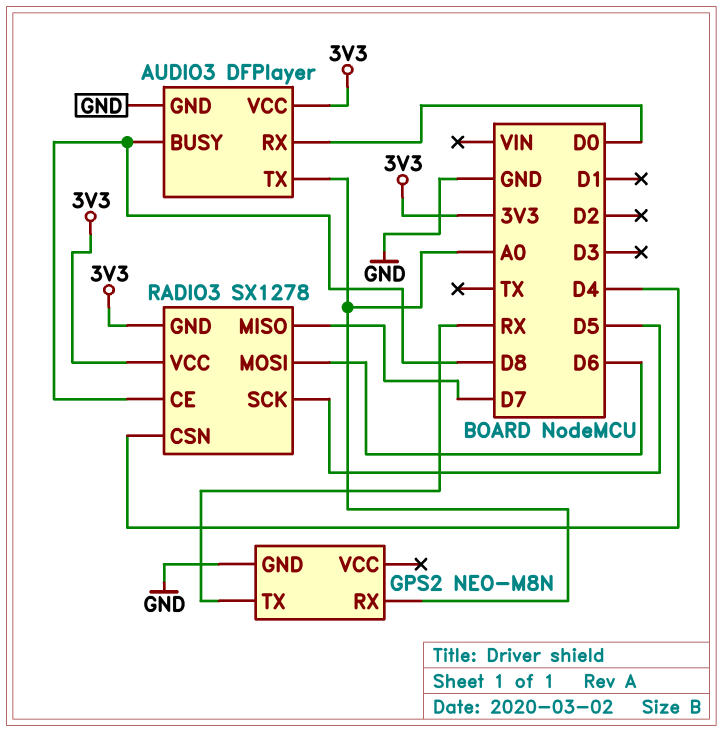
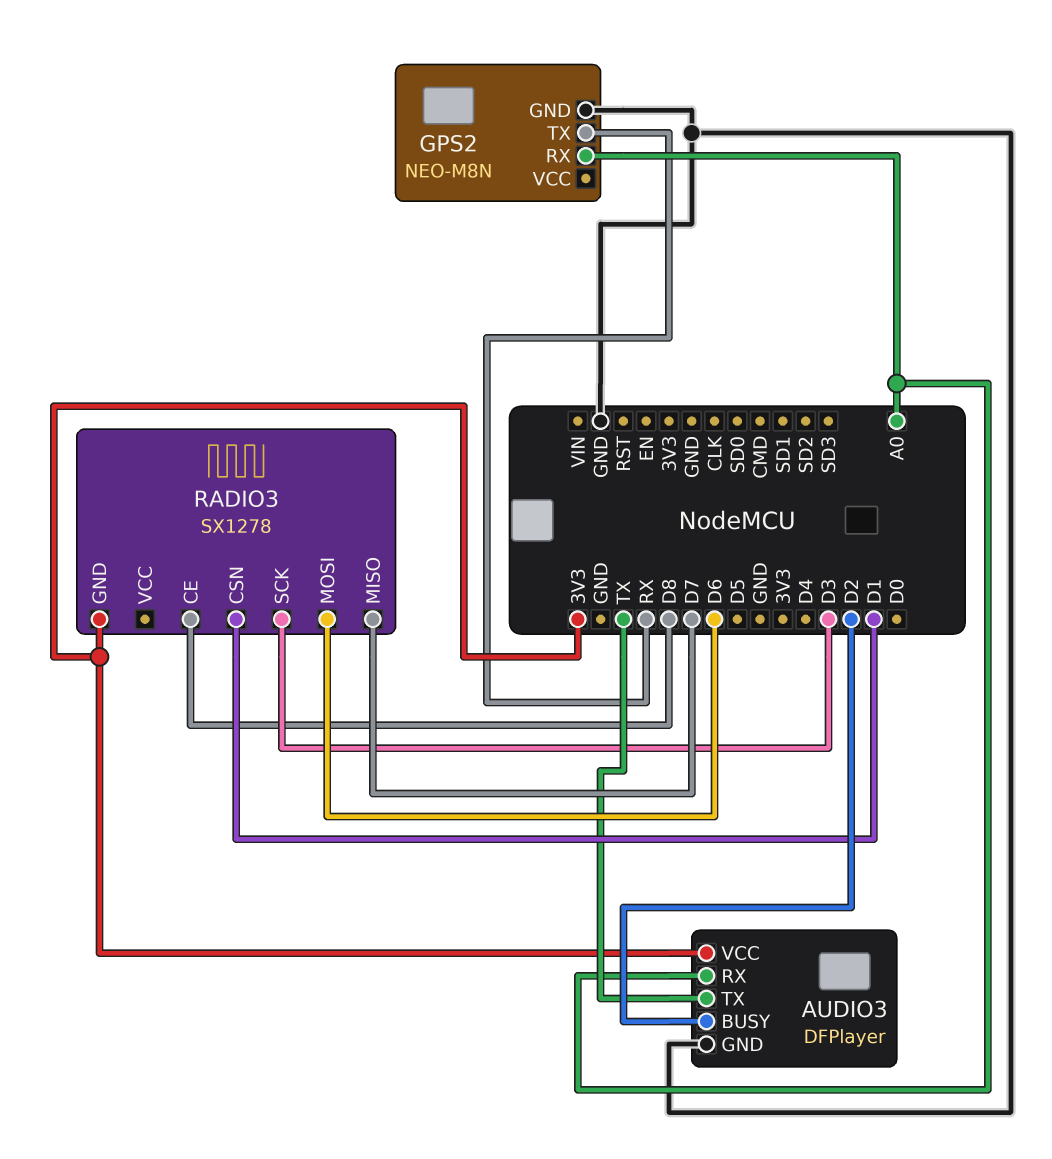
AUDIO3 pin BUSY: D8 -> D2
AUDIO3 pin RX: D0 -> A0
AUDIO3 pin TX: A0 -> TX
RADIO3 pin CSN: D4 -> D1
RADIO3 pin SCK: D5 -> D3
RADIO3 pin VCC: 3V3 -> none

